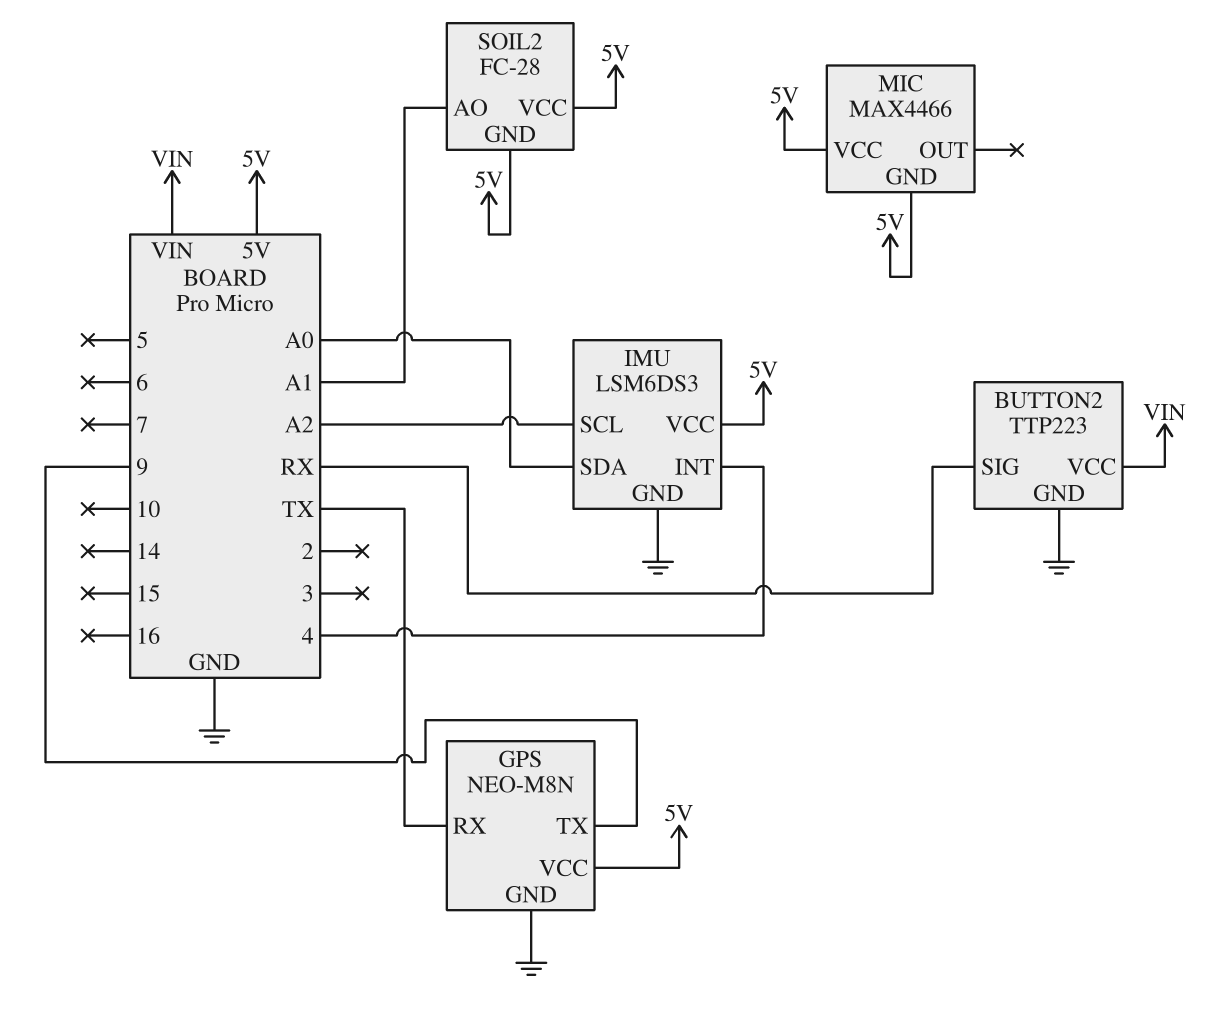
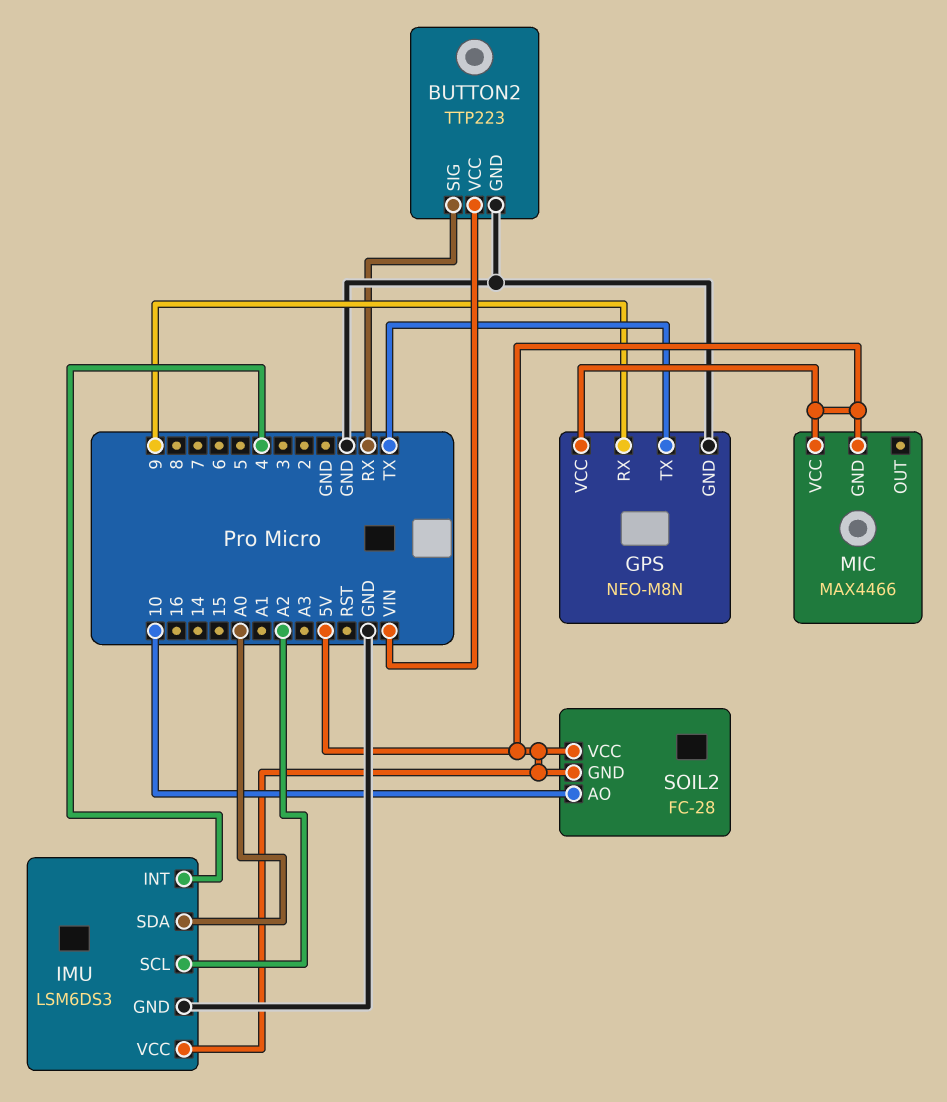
GPS pin RX: TX -> 9
GPS pin TX: 9 -> TX
SOIL2 pin AO: A1 -> 10

